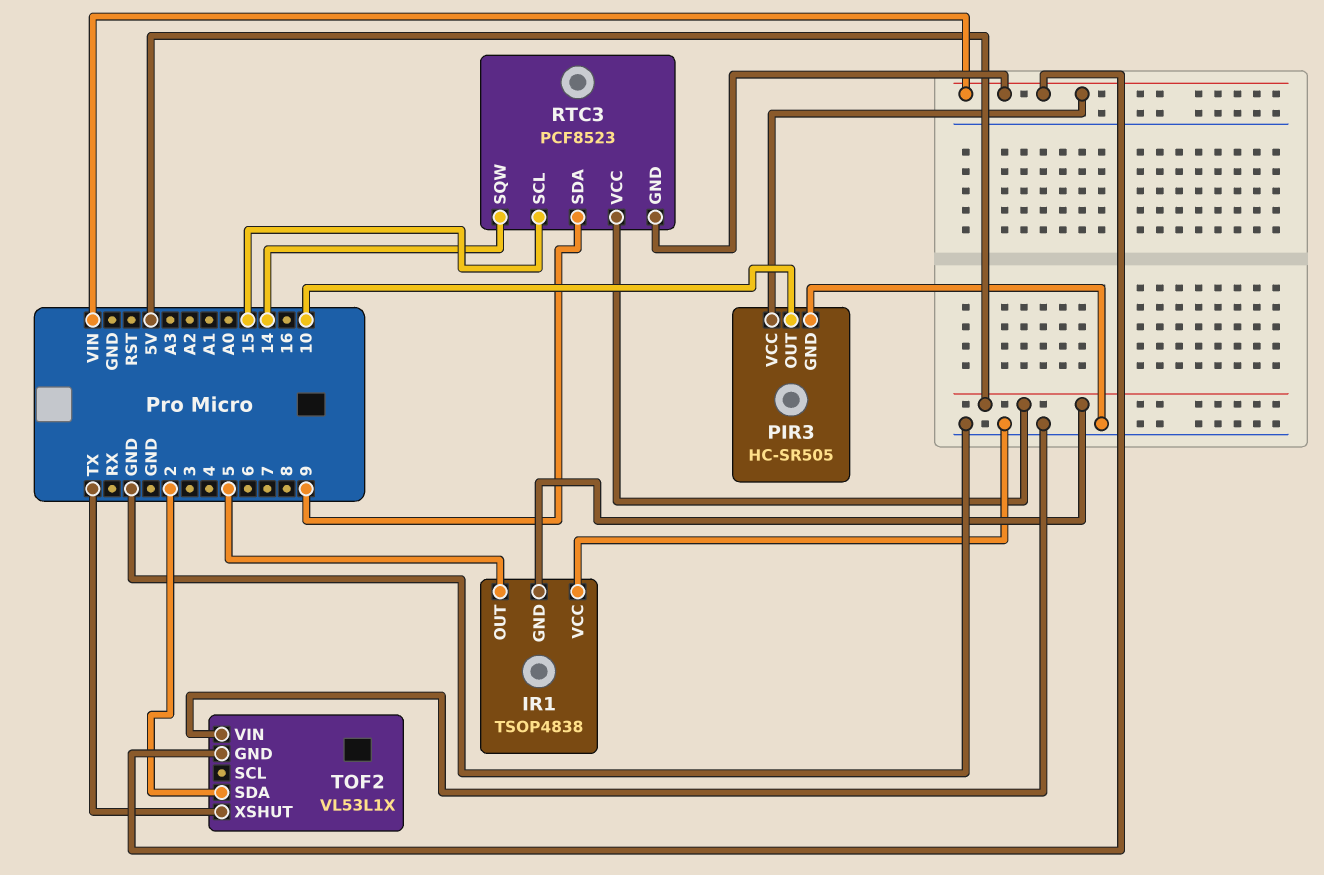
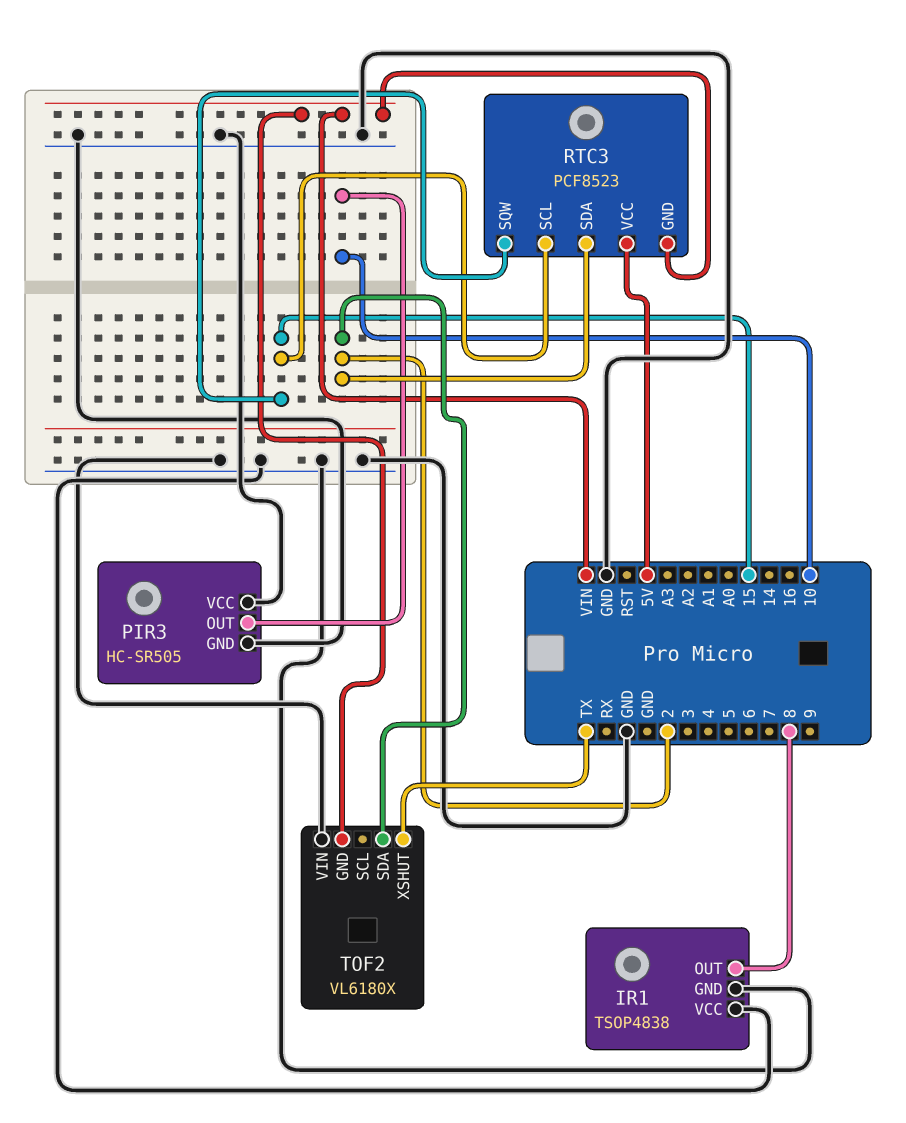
IR1 pin GND: 5V -> GND
IR1 pin OUT: 5 -> 8
PIR3 pin VCC: VIN -> GND
RTC3 pin SDA: 9 -> 2
RTC3 pin SQW: 14 -> 15
TOF2: VL53L1X -> VL6180X

